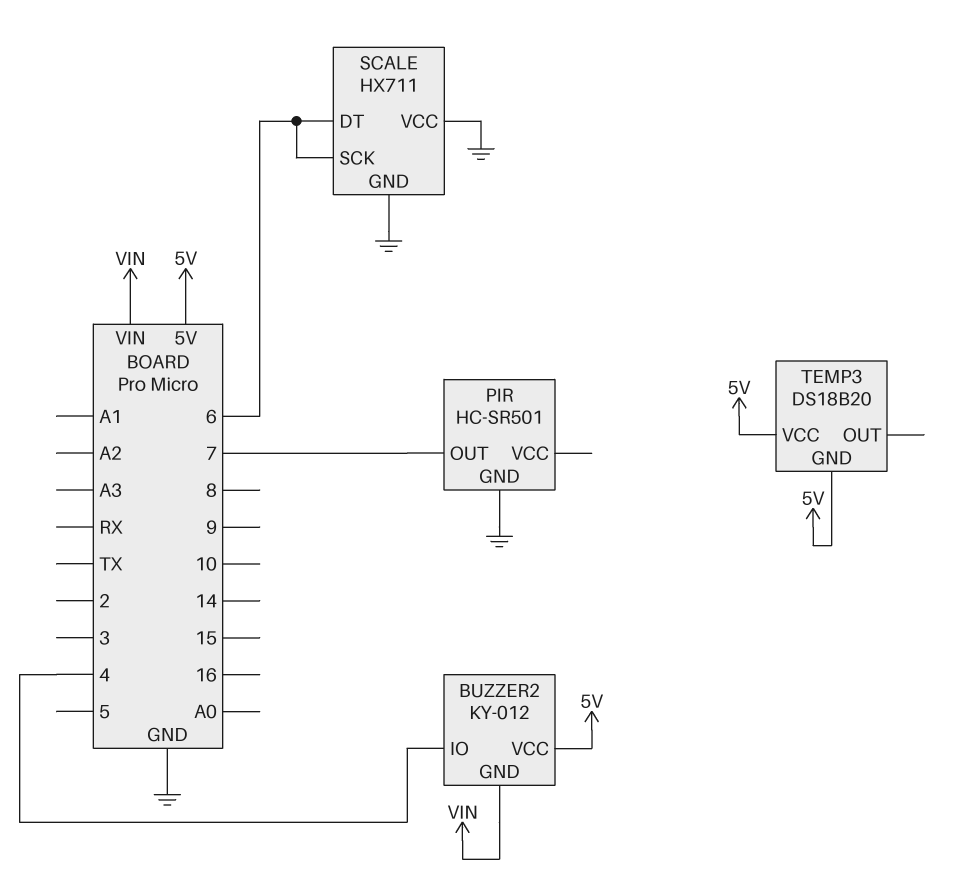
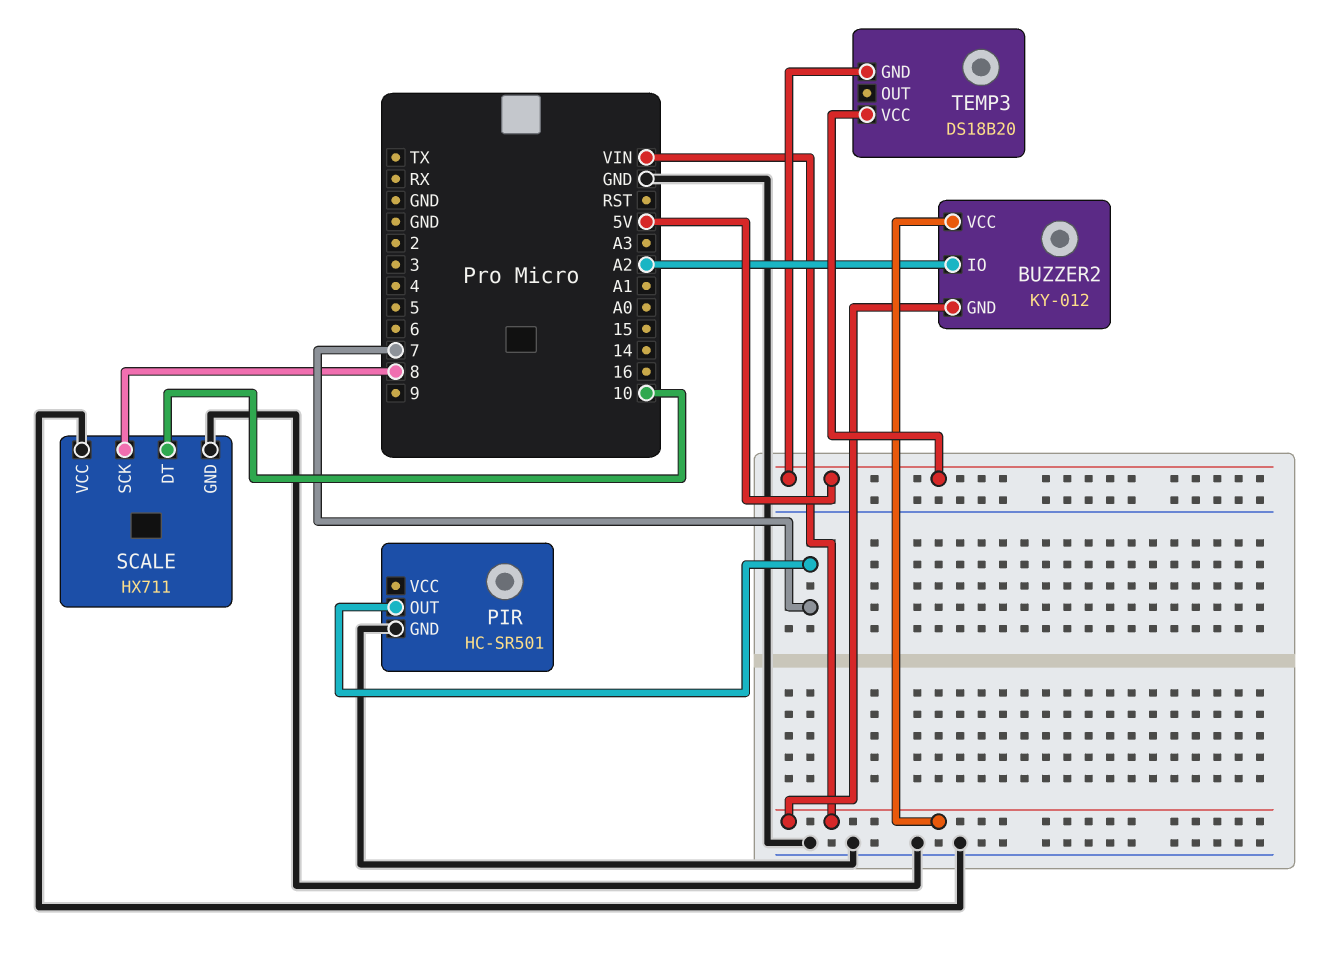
BUZZER2 pin IO: 4 -> A2
BUZZER2 pin VCC: 5V -> VIN
SCALE pin DT: 6 -> 10
SCALE pin SCK: 6 -> 8

